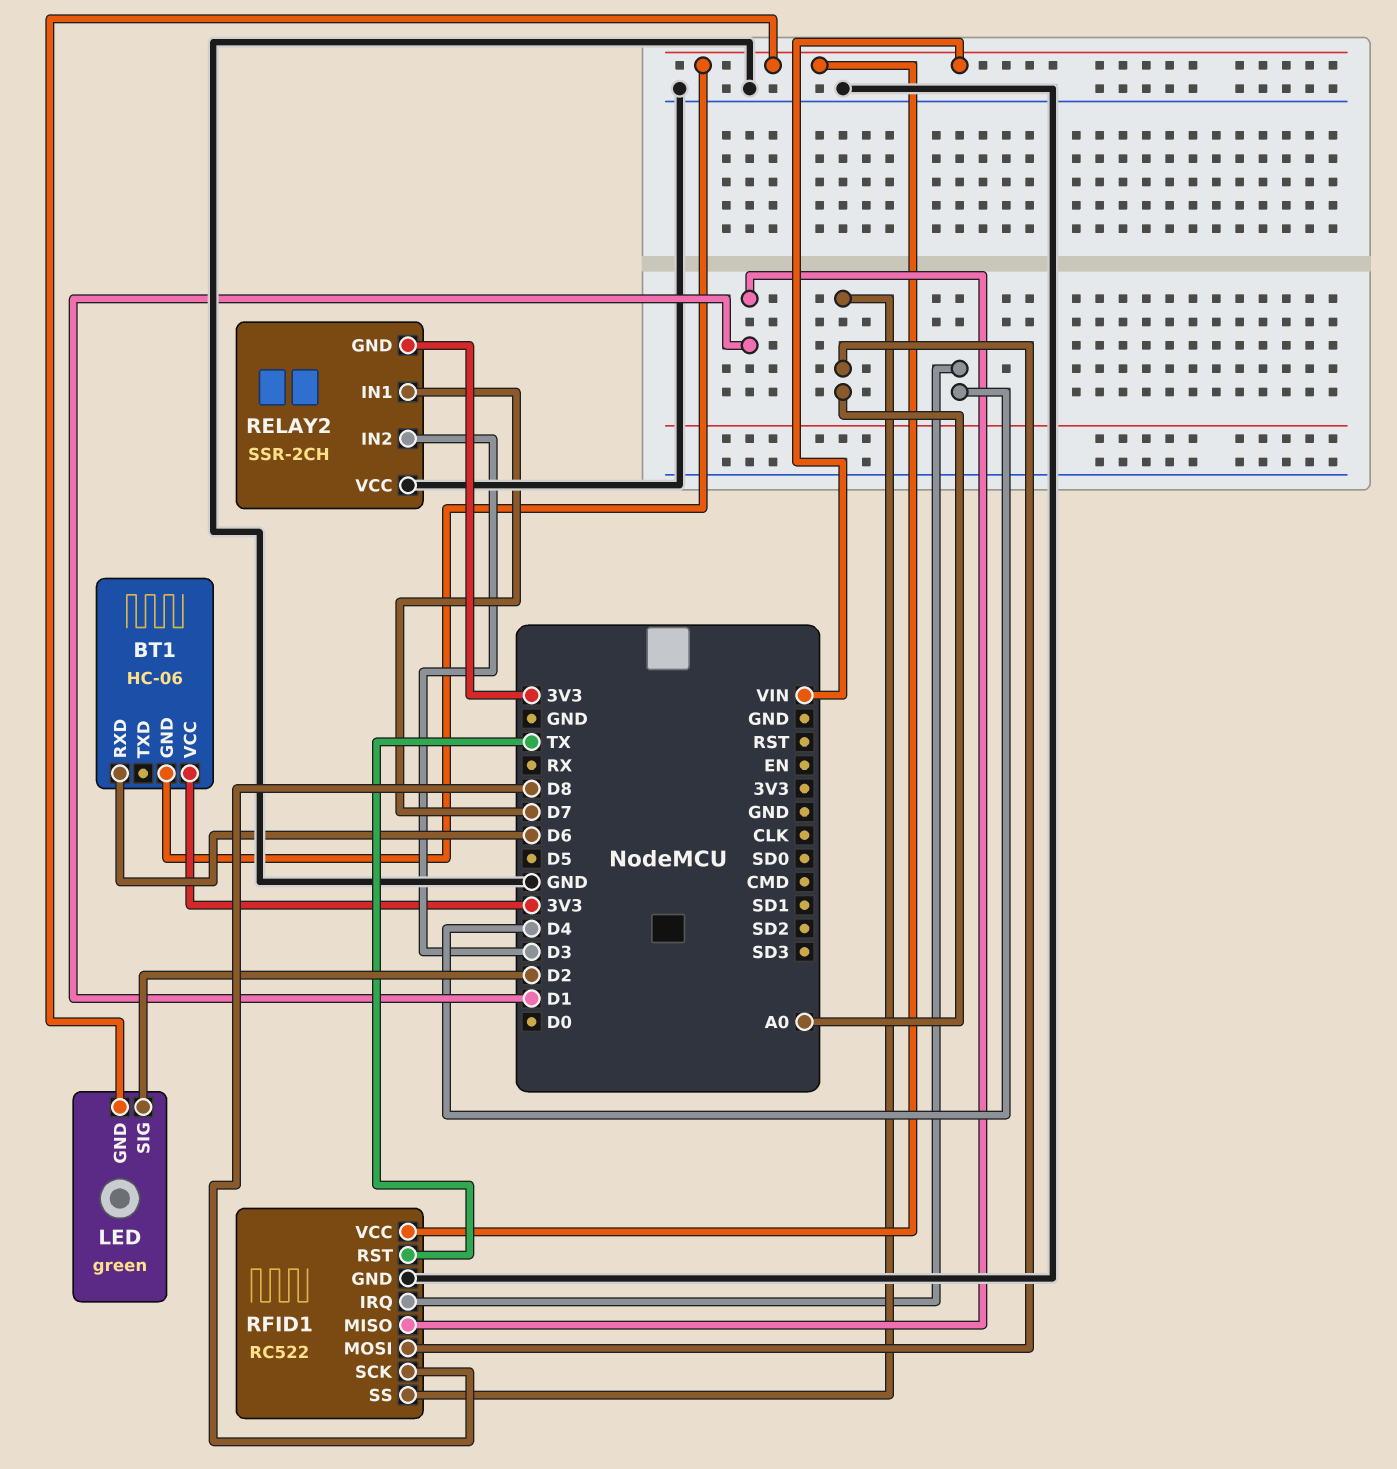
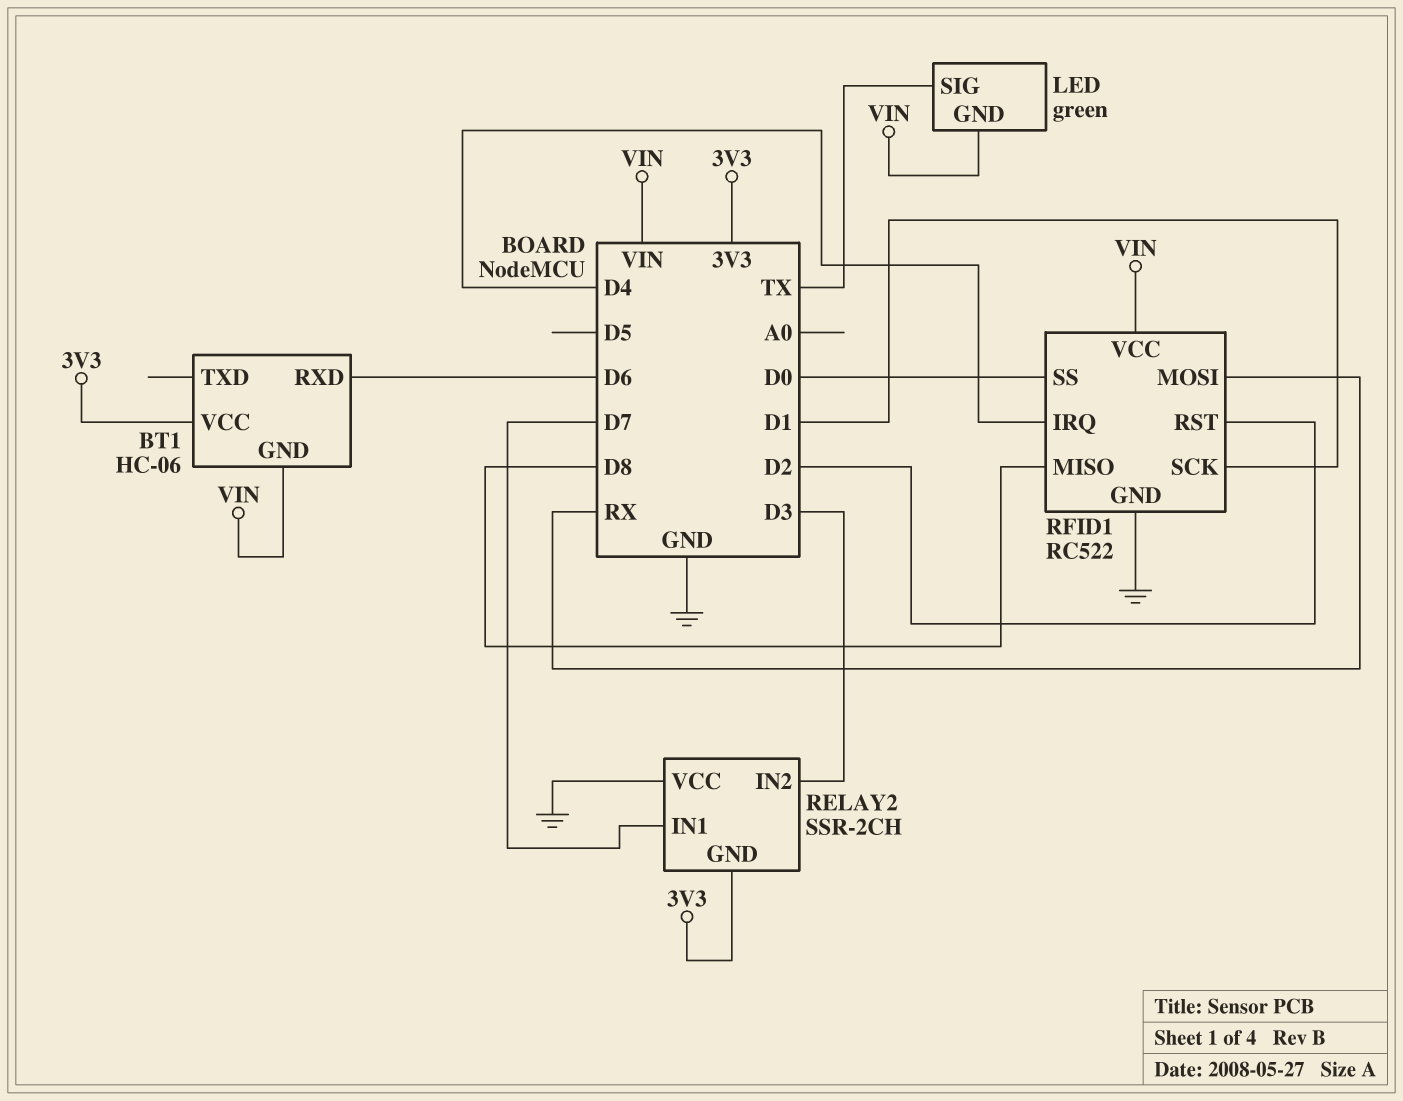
LED pin SIG: D2 -> TX
RFID1 pin MISO: D1 -> D8
RFID1 pin MOSI: A0 -> RX
RFID1 pin RST: TX -> D2
RFID1 pin SCK: D8 -> D1
RFID1 pin SS: A0 -> D0

